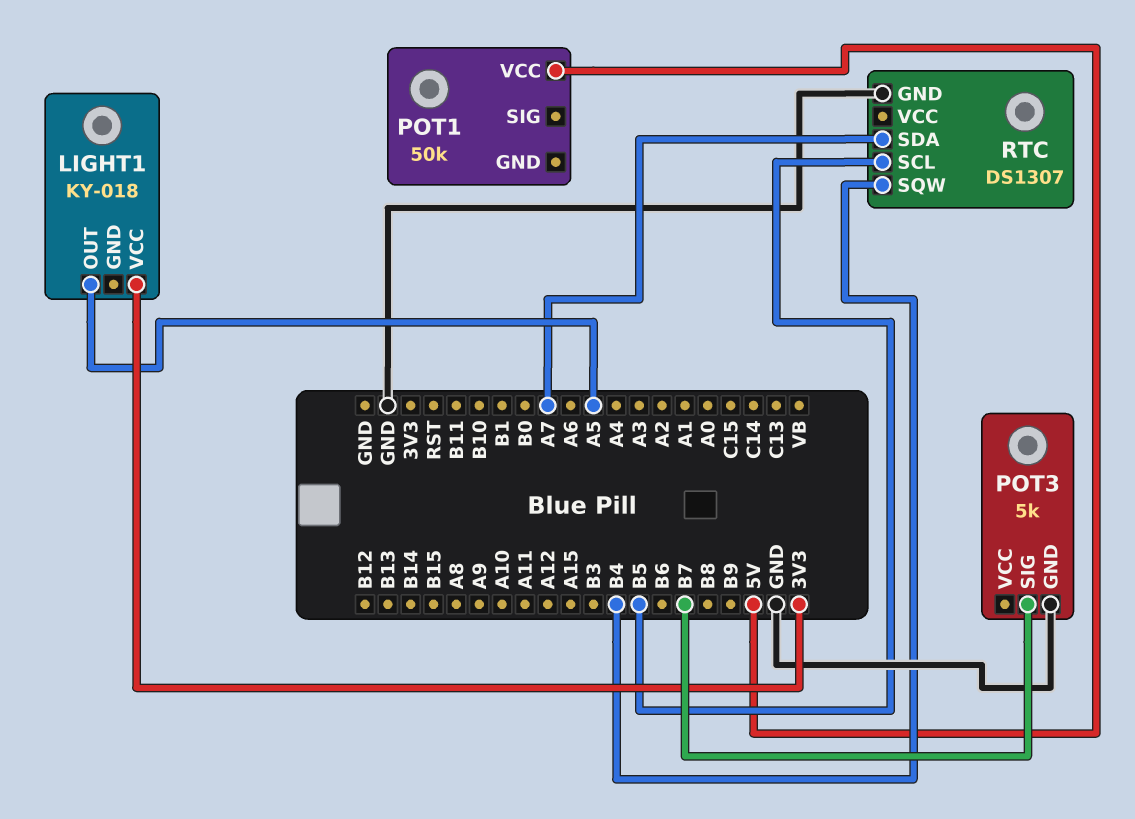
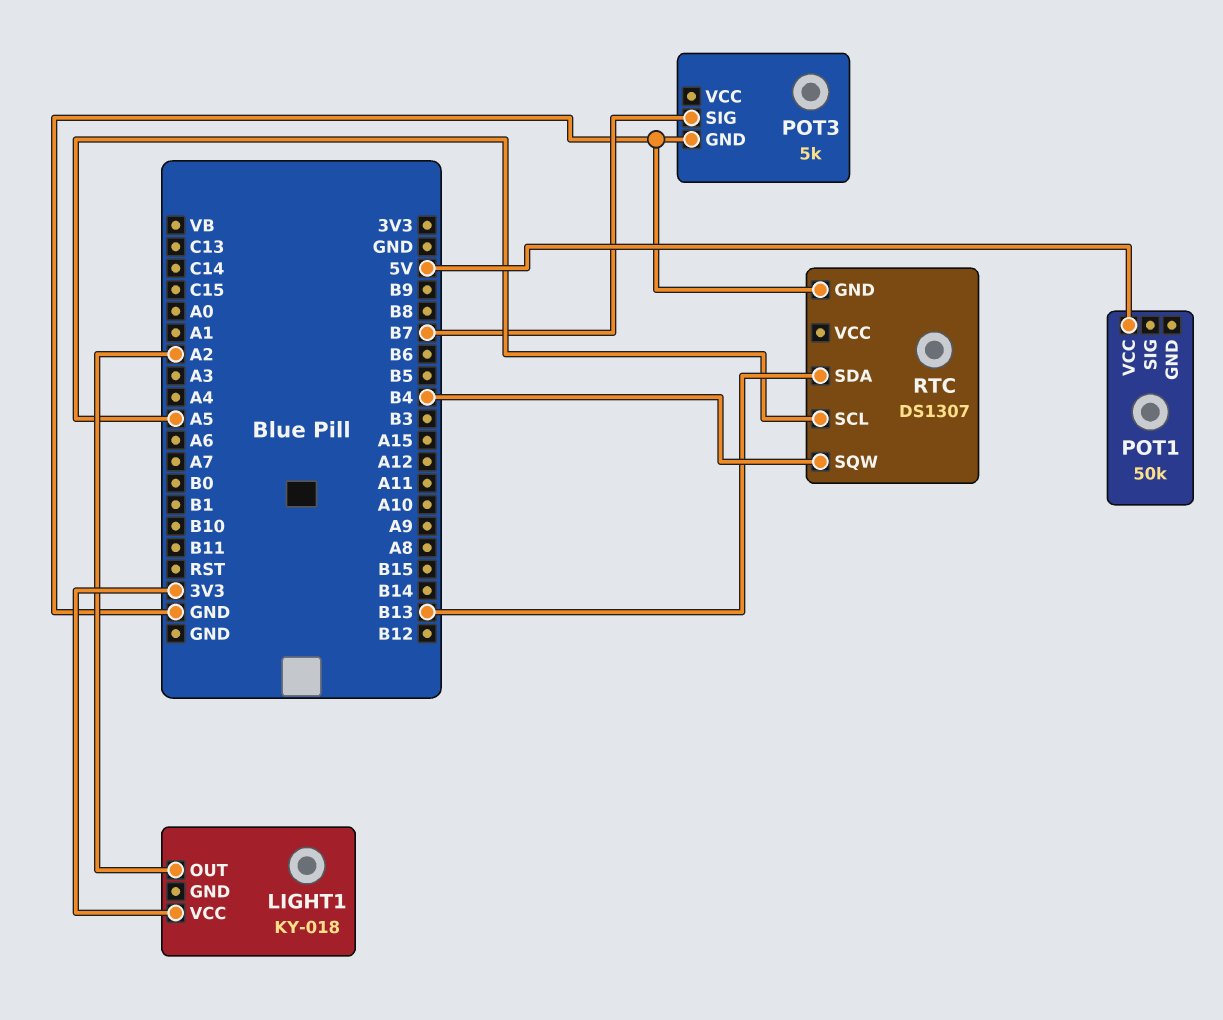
LIGHT1 pin OUT: A5 -> A2
RTC pin SCL: B5 -> A5
RTC pin SDA: A7 -> B13

